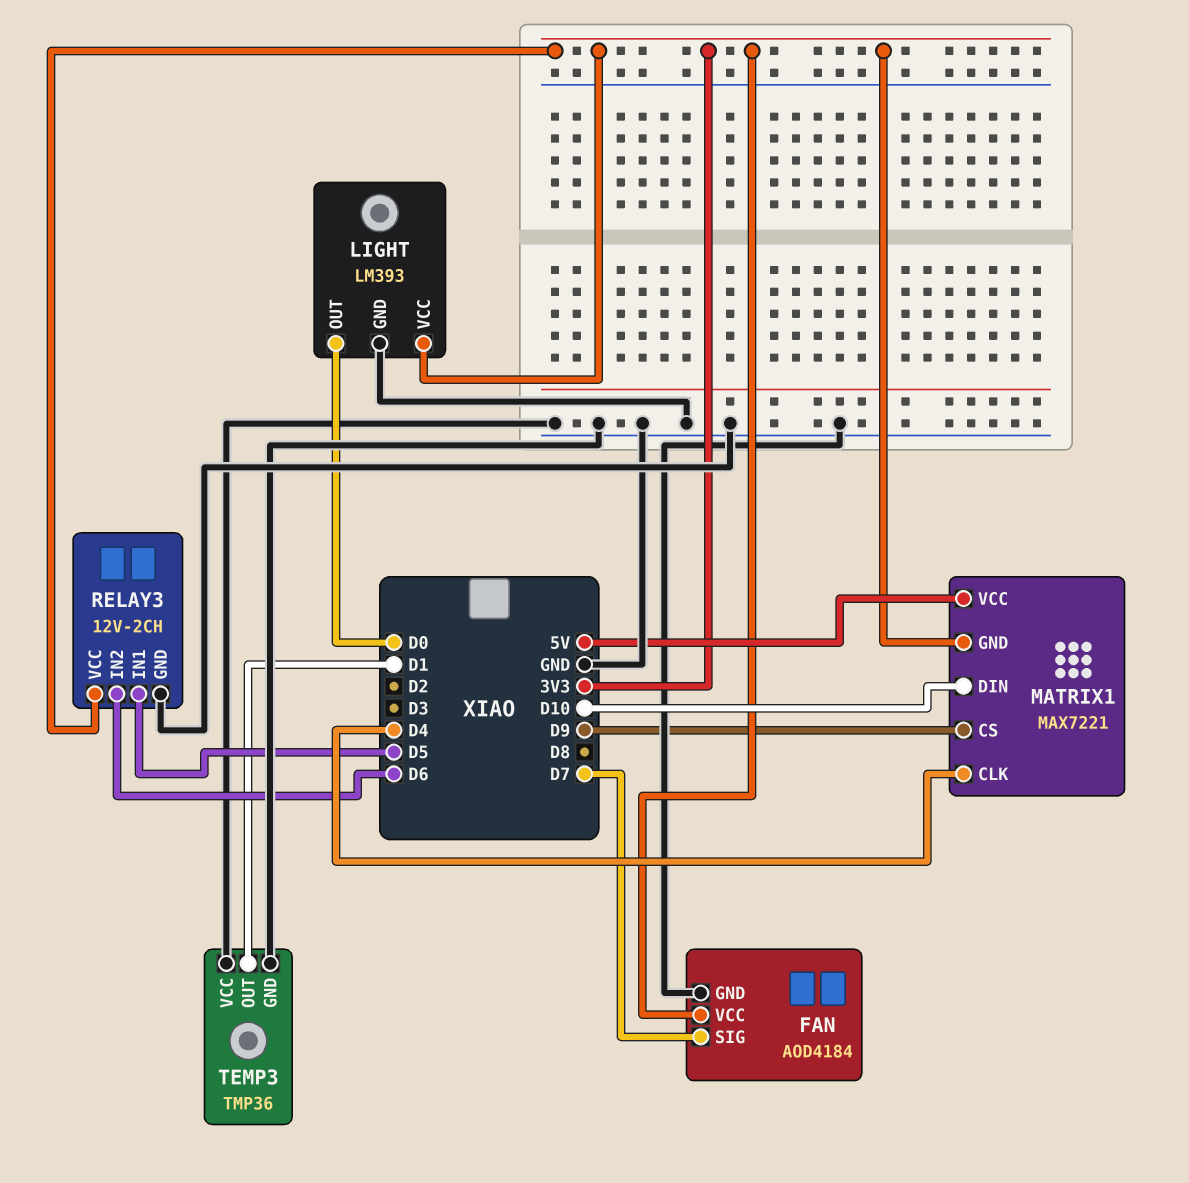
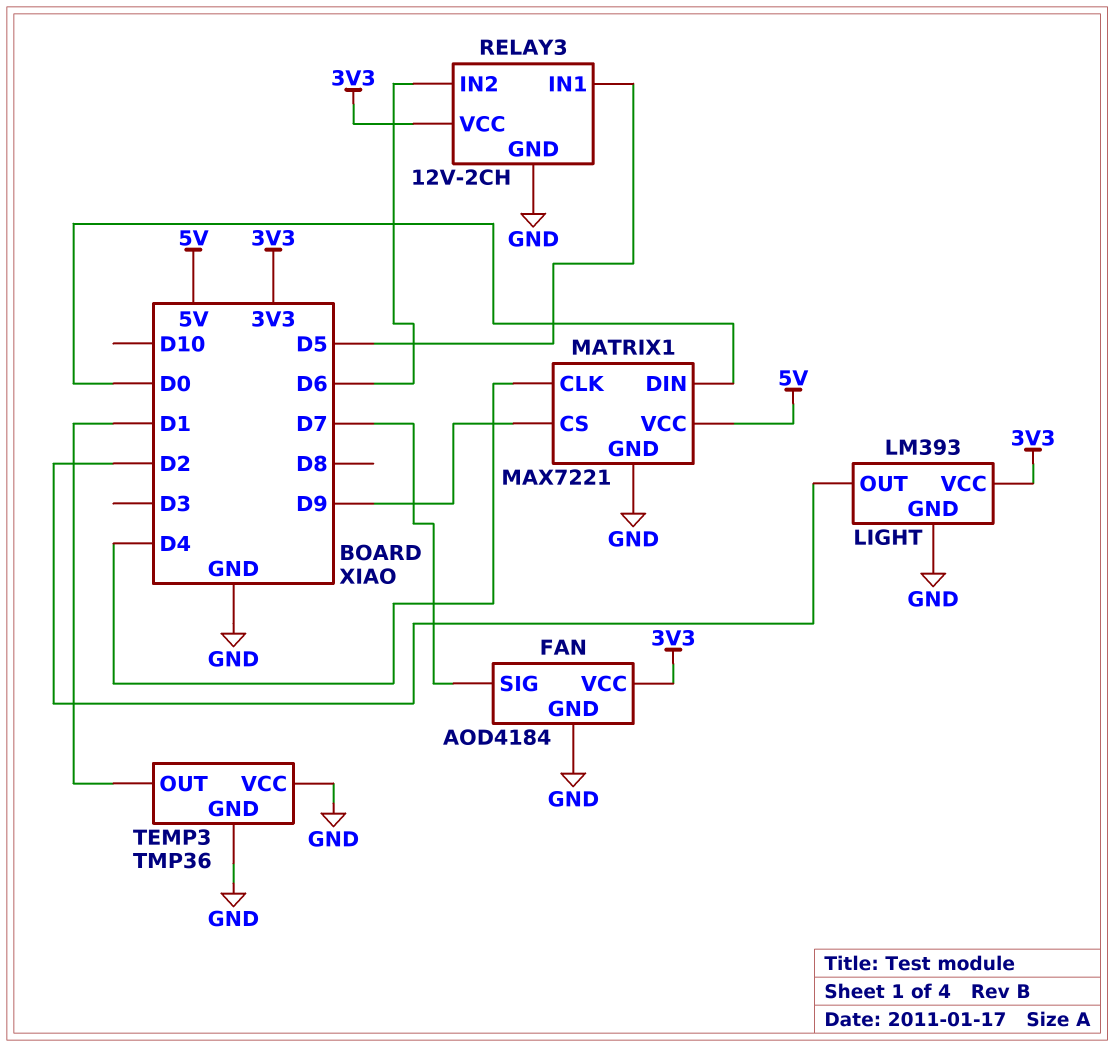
LIGHT pin OUT: D0 -> D2
MATRIX1 pin DIN: D10 -> D0
MATRIX1 pin GND: 3V3 -> GND

